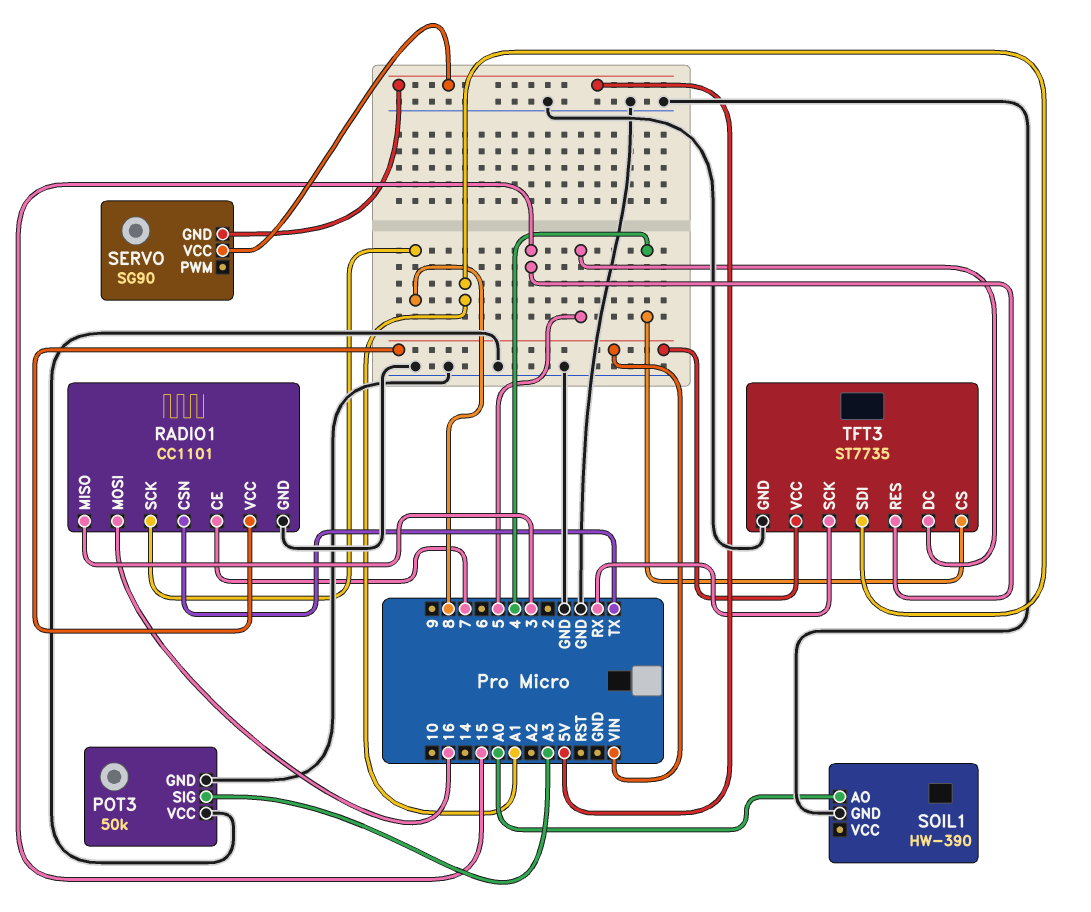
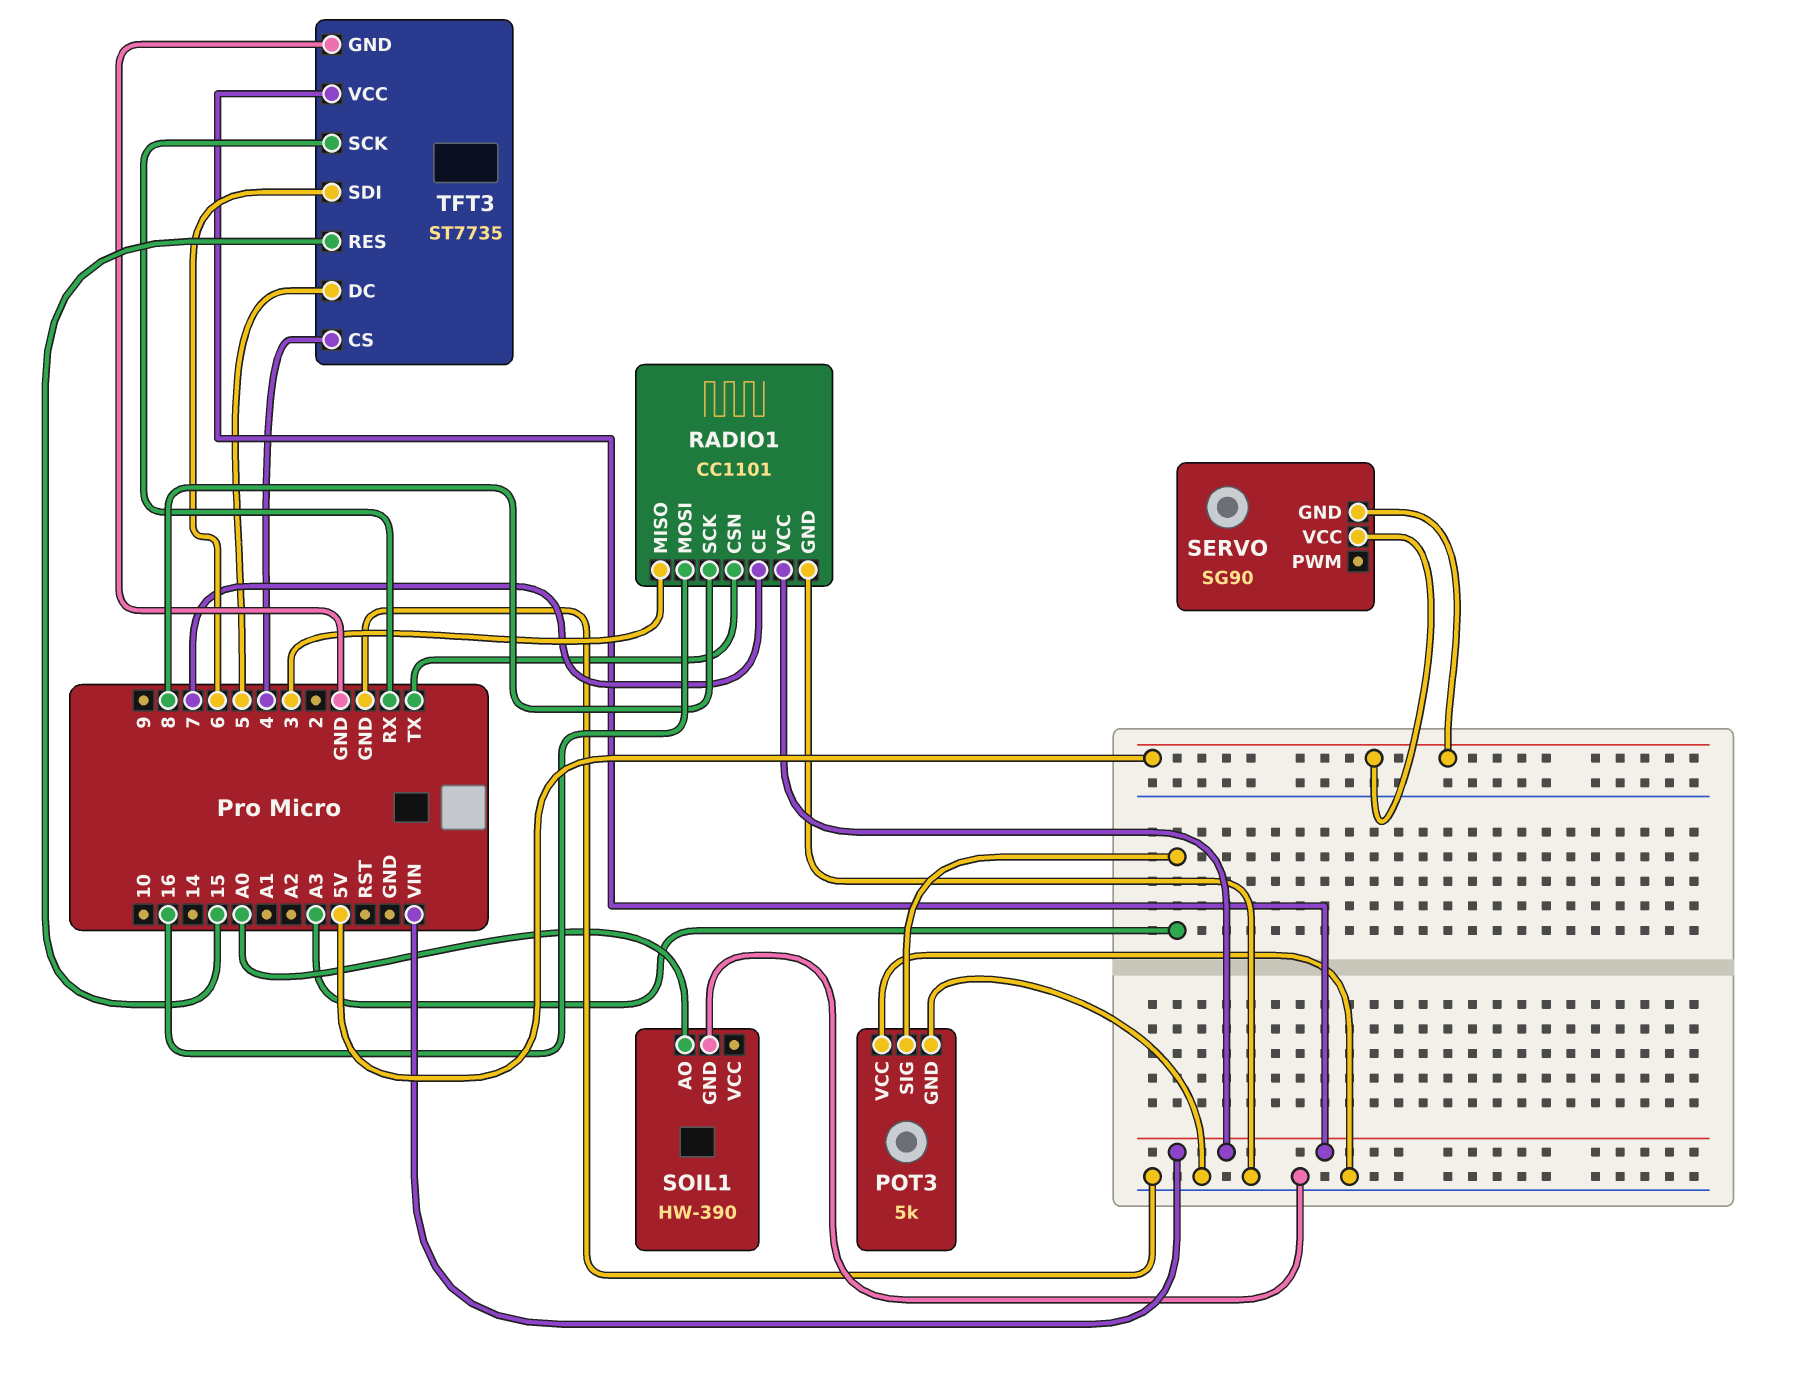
POT3: 50k -> 5k
TFT3 pin SDI: A1 -> 6

